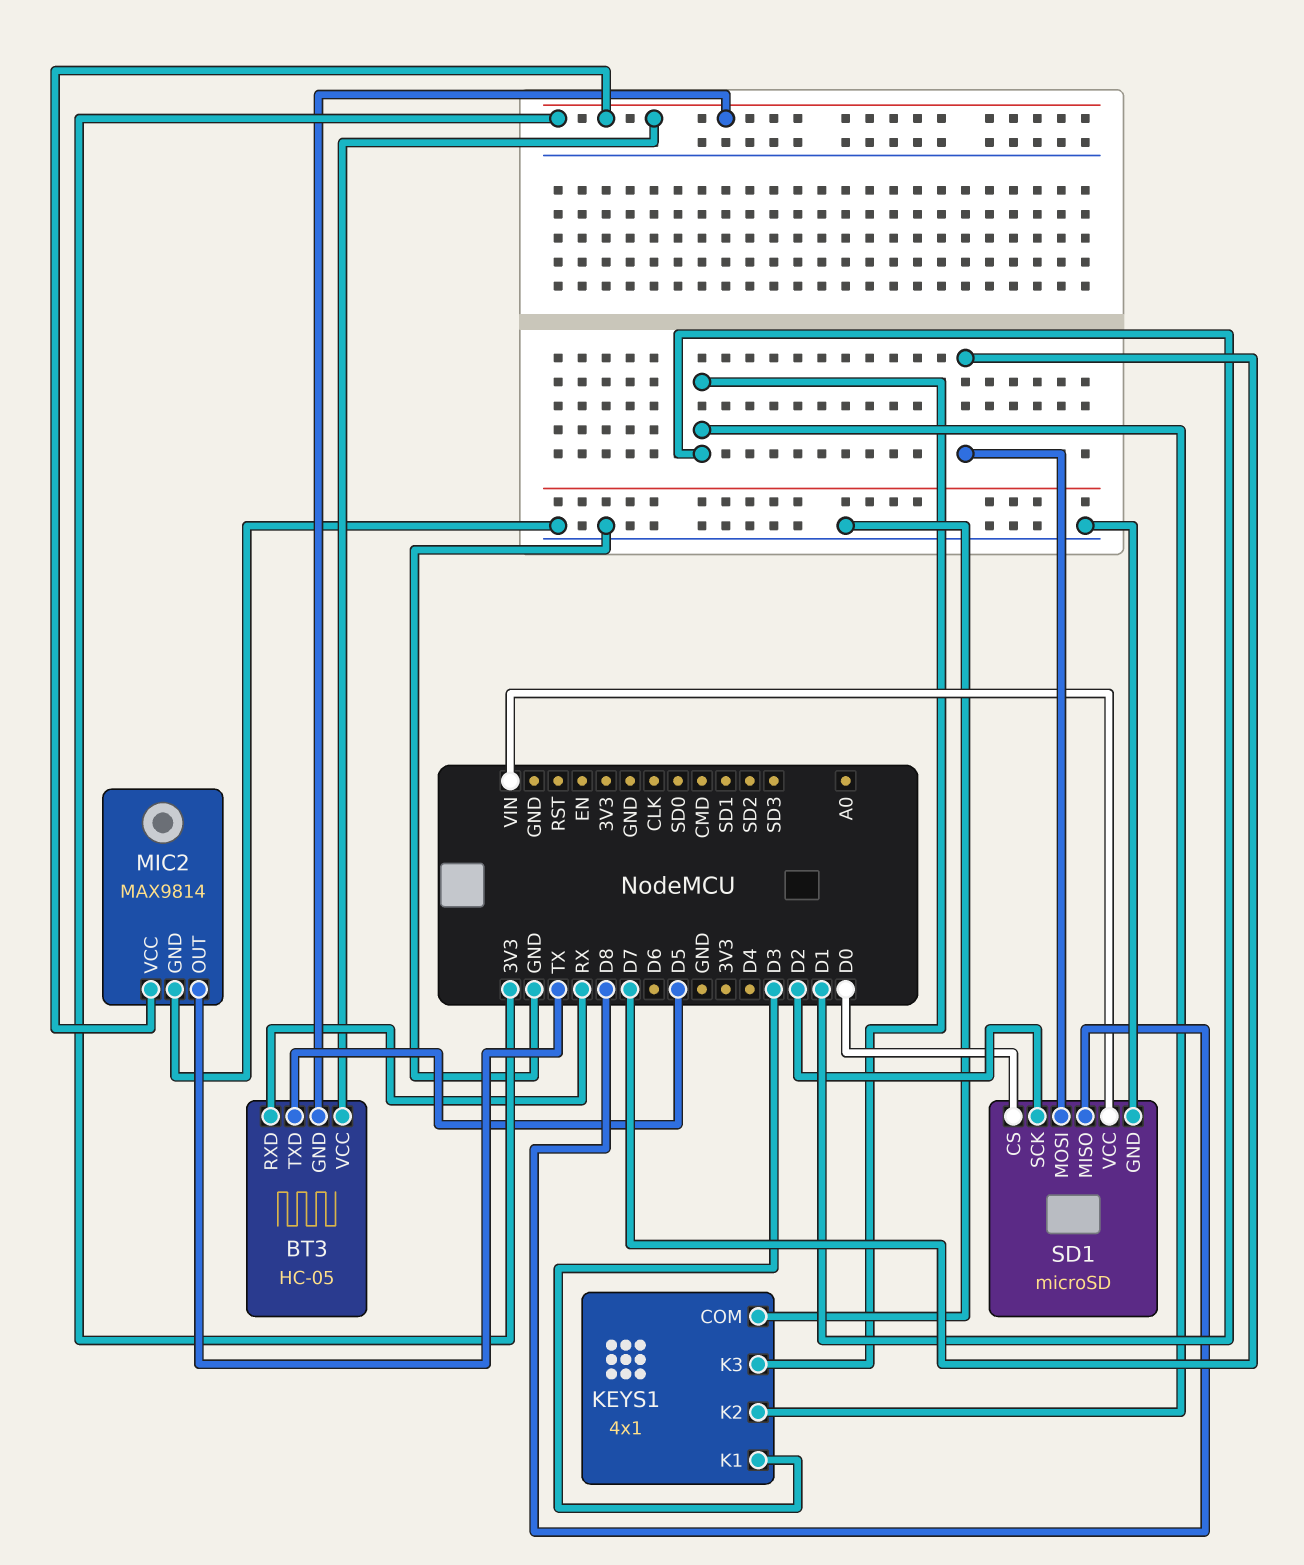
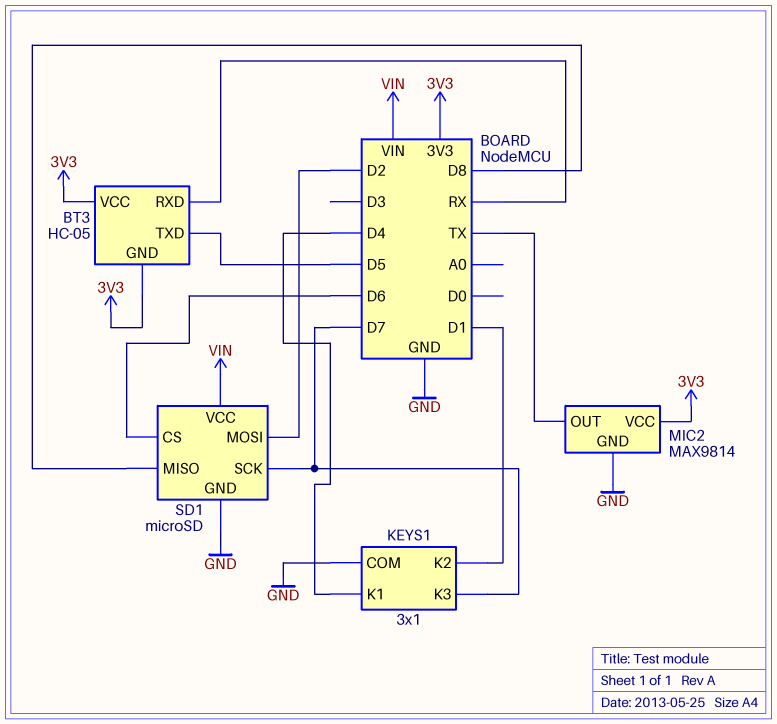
KEYS1: 4x1 -> 3x1
KEYS1 pin K1: D3 -> D4
KEYS1 pin K3: D1 -> D7
SD1 pin CS: D0 -> D6
SD1 pin MOSI: D7 -> D2
SD1 pin SCK: D2 -> D7

